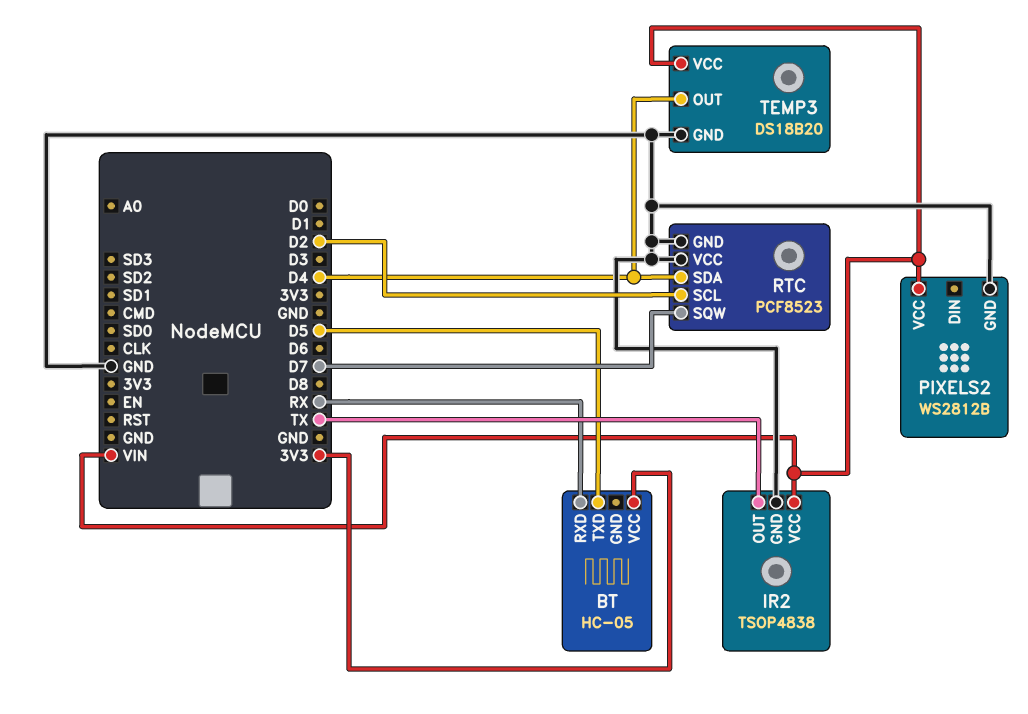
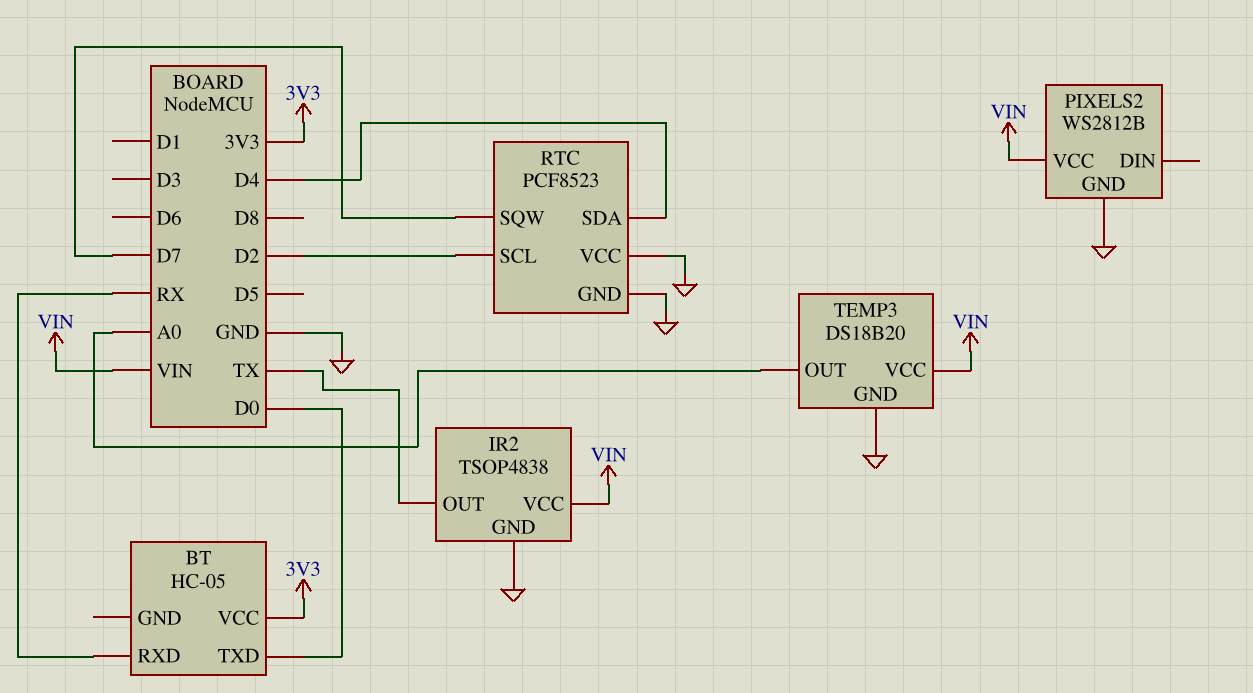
BT pin TXD: D5 -> D0
TEMP3 pin OUT: D4 -> A0

